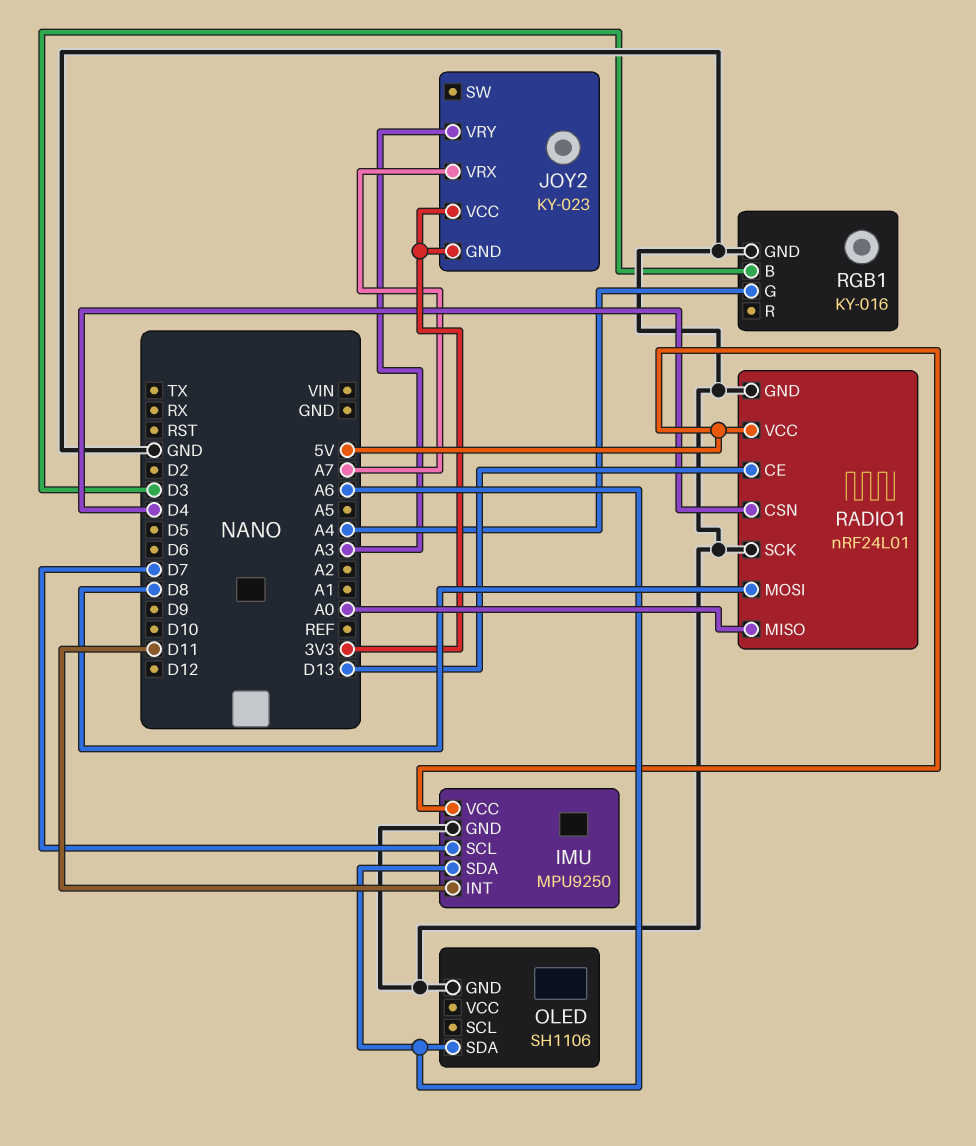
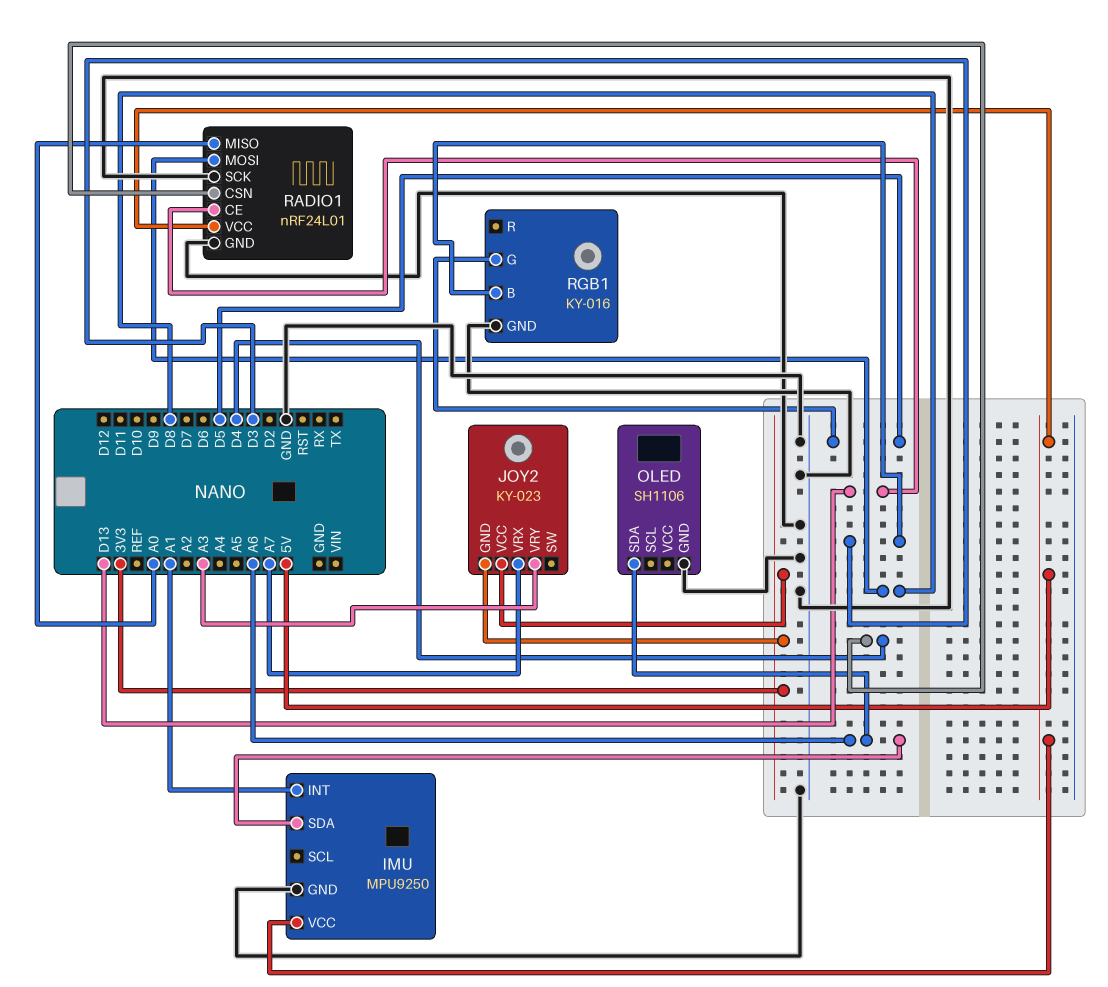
IMU pin INT: D11 -> A1
IMU pin SCL: D7 -> none
RGB1 pin G: A4 -> D5

